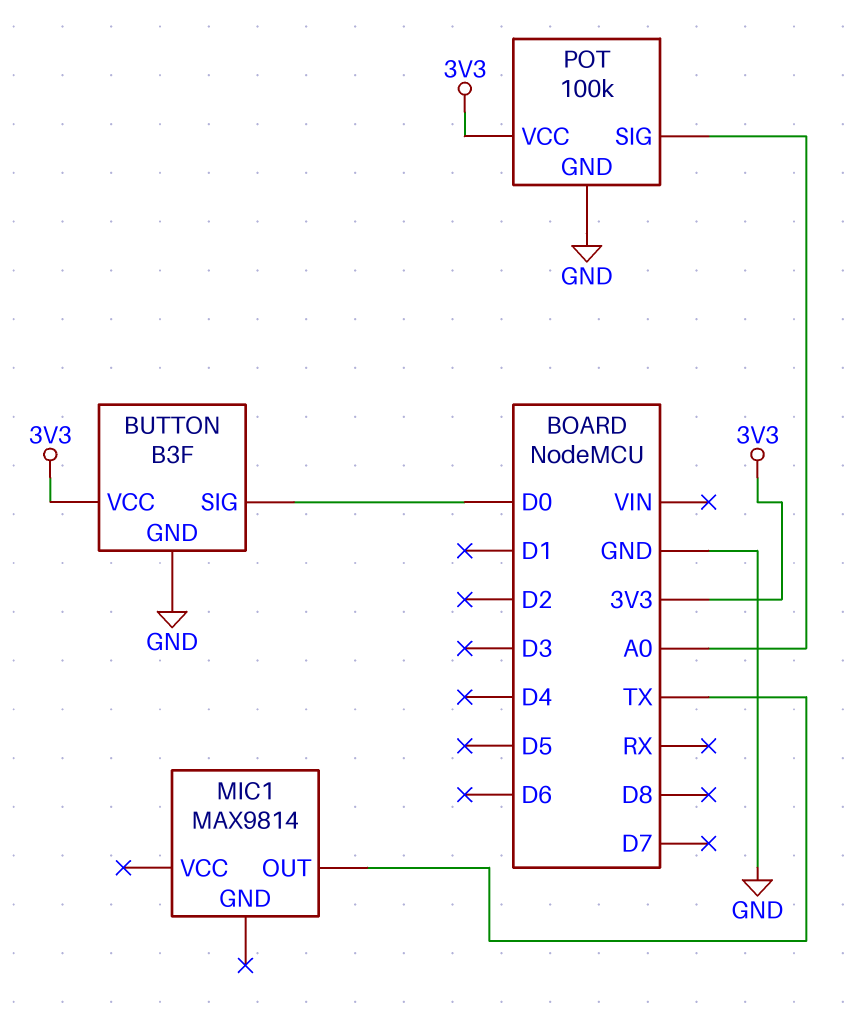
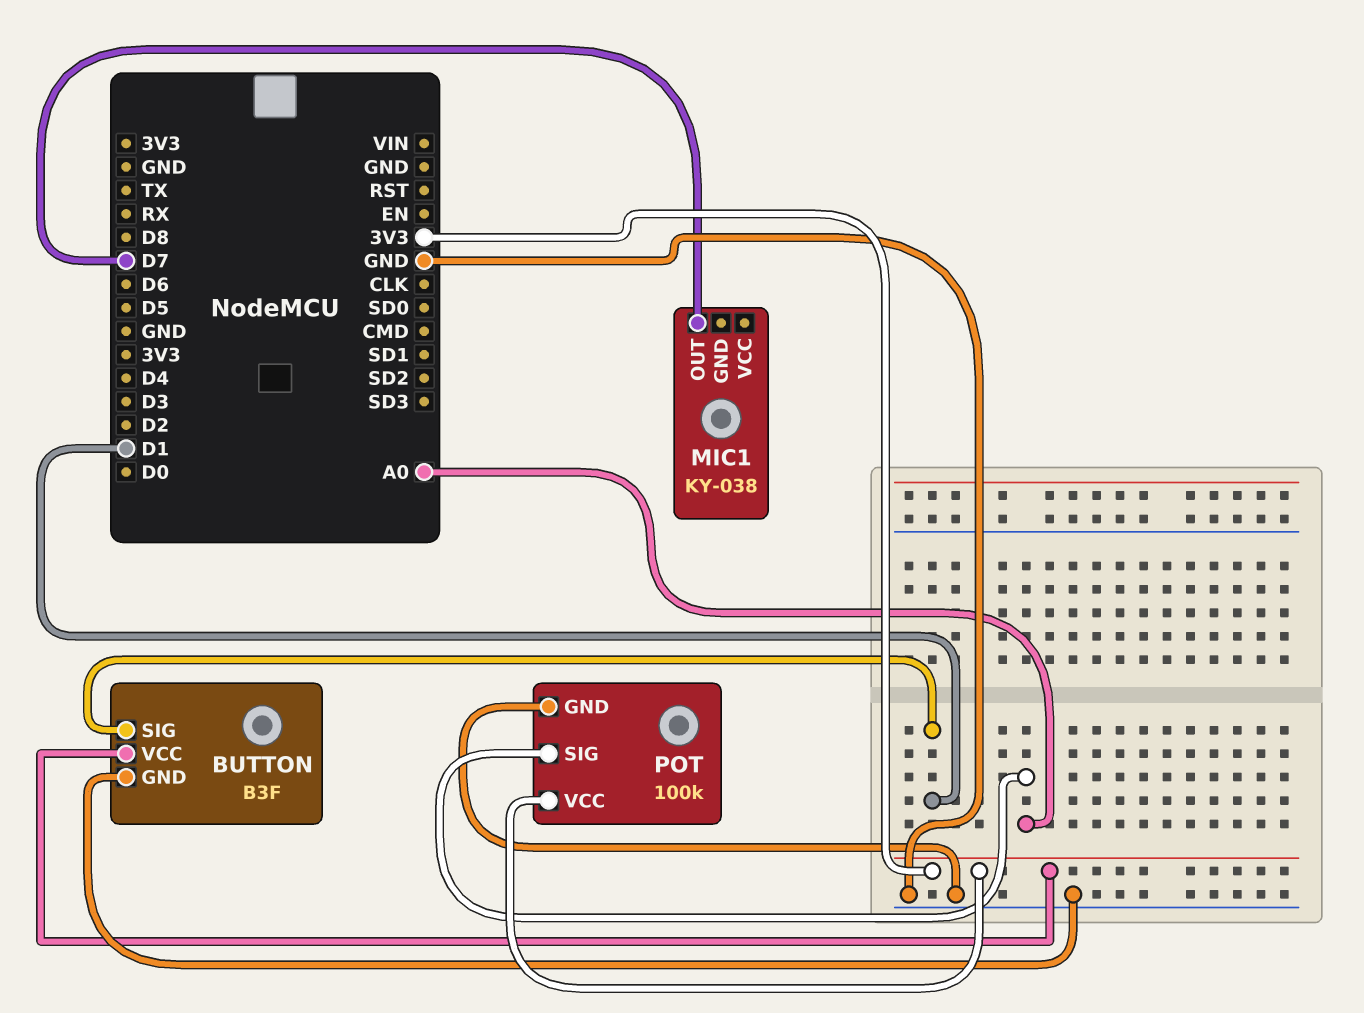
BUTTON pin SIG: D0 -> D1
MIC1: MAX9814 -> KY-038
MIC1 pin OUT: TX -> D7

